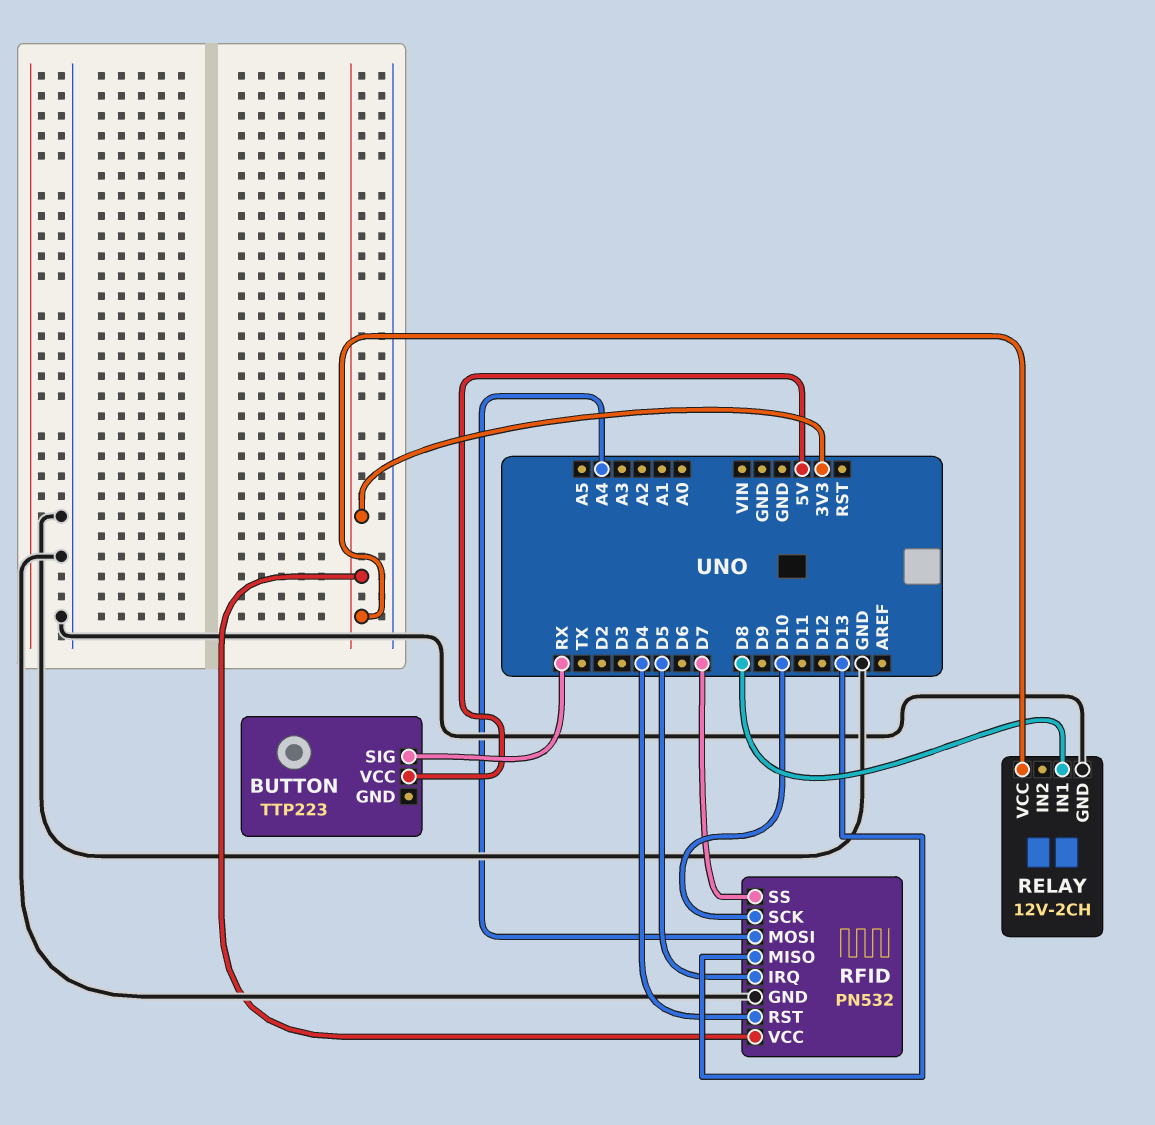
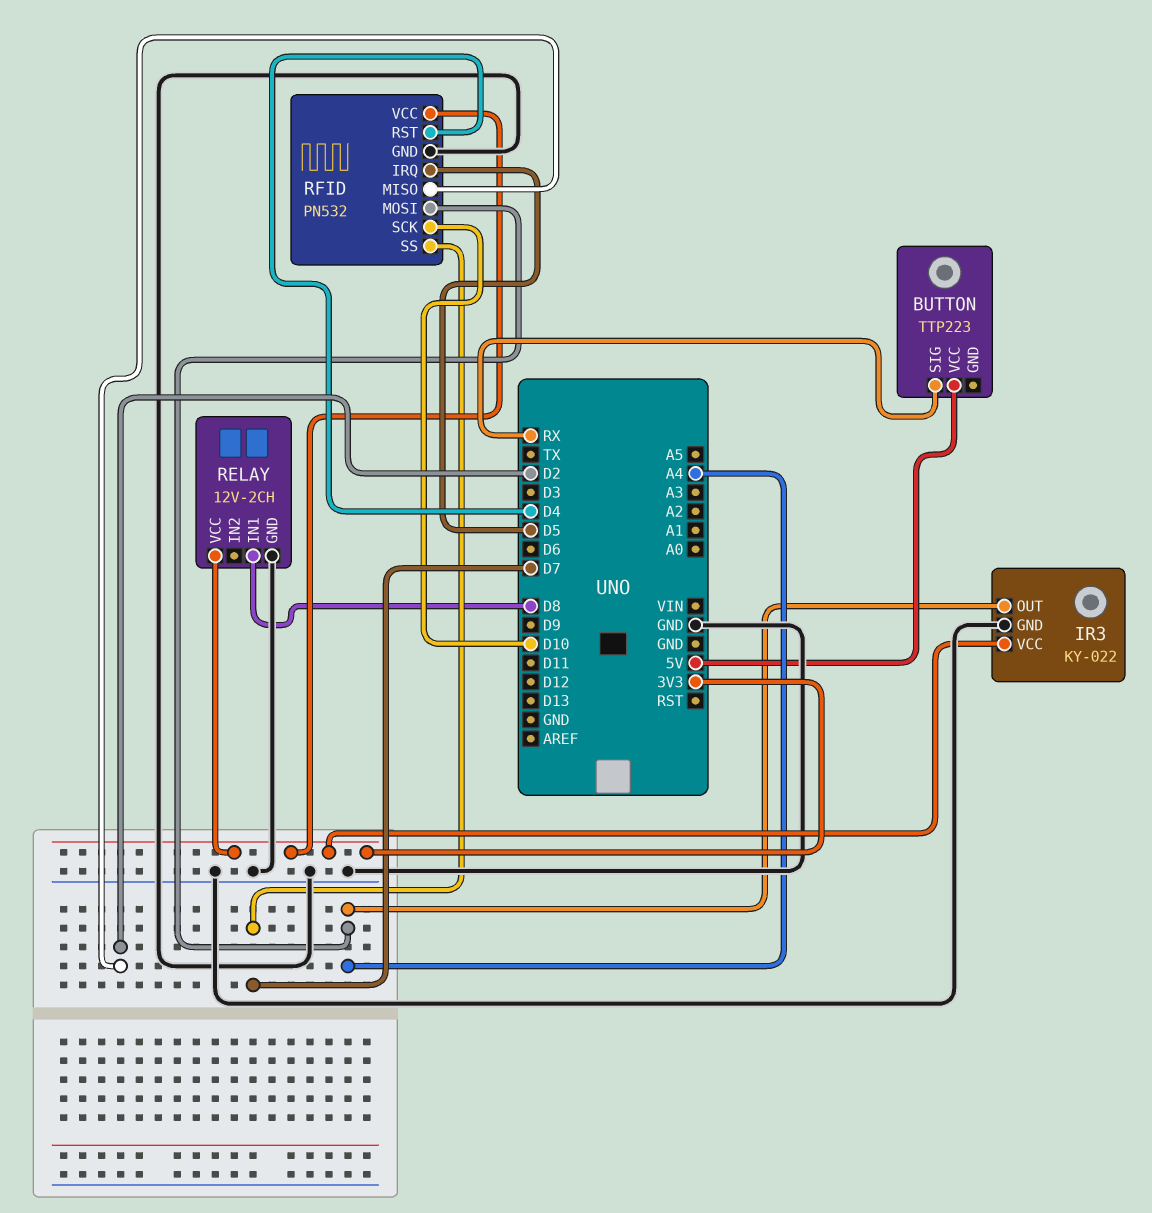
IR3: none -> KY-022
IR3 pin GND: none -> GND
IR3 pin OUT: none -> A4
IR3 pin VCC: none -> 3V3
RFID pin MISO: D13 -> D2

